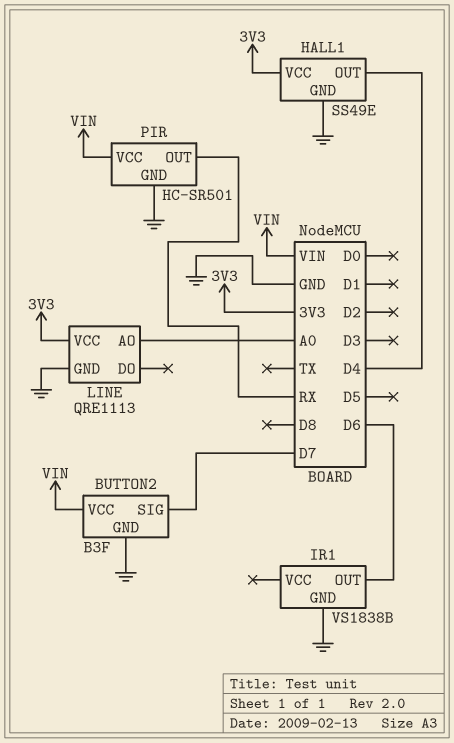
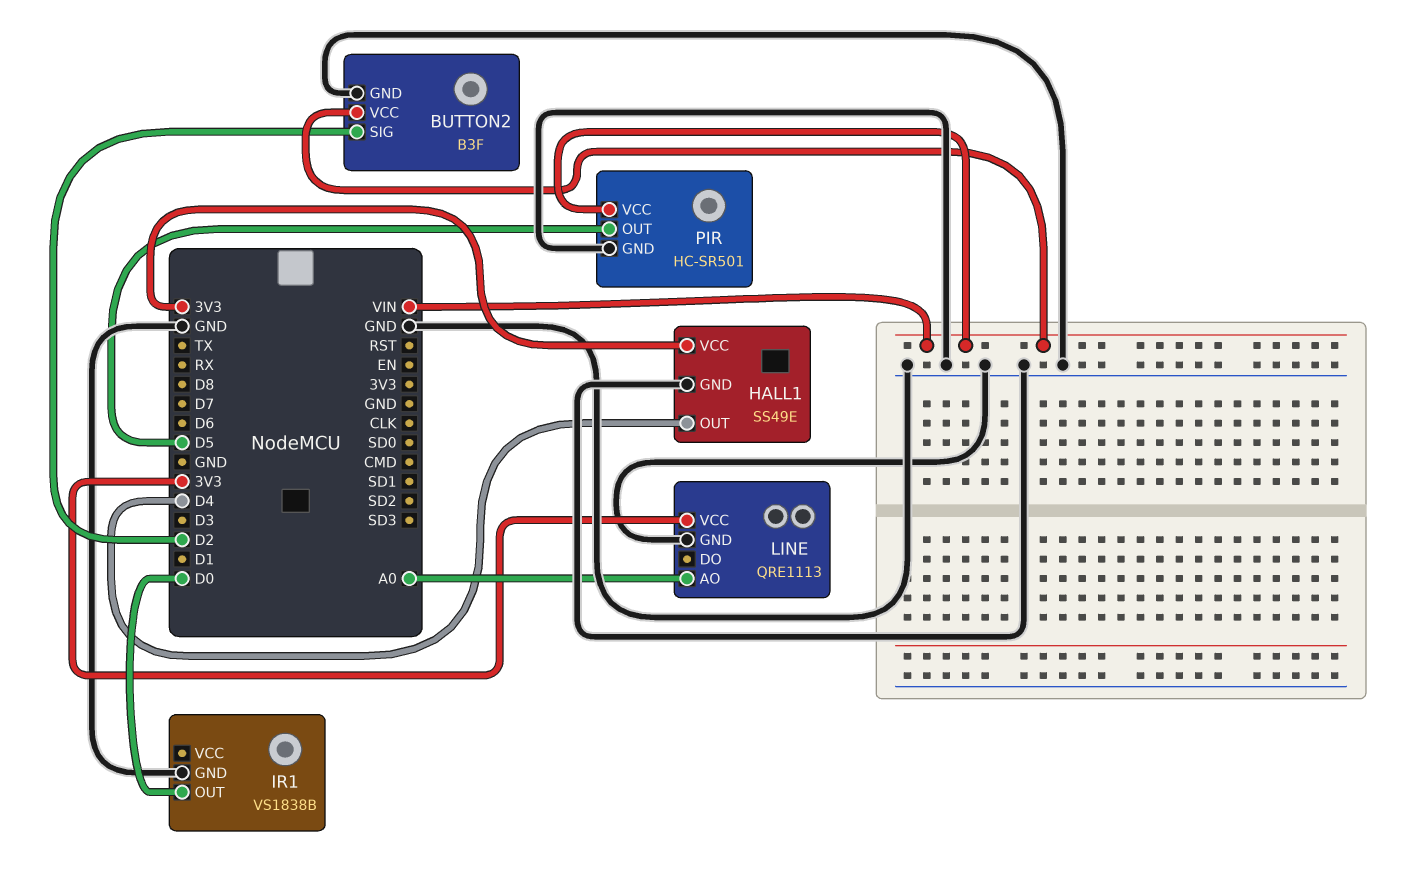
BUTTON2 pin SIG: D7 -> D2
IR1 pin OUT: D6 -> D0
PIR pin OUT: RX -> D5

